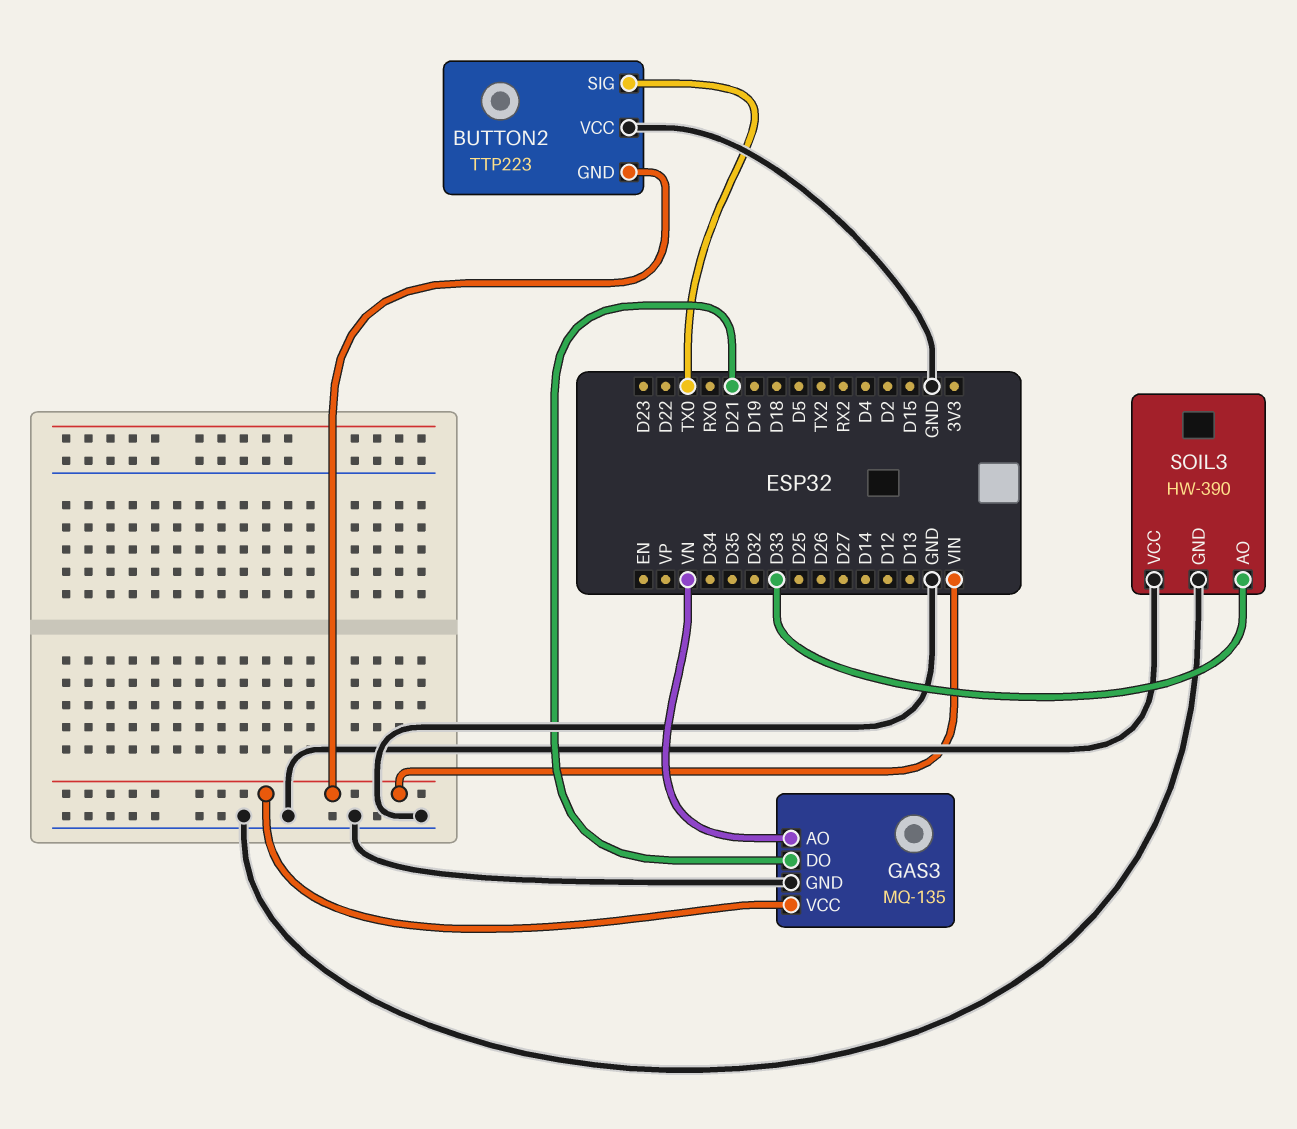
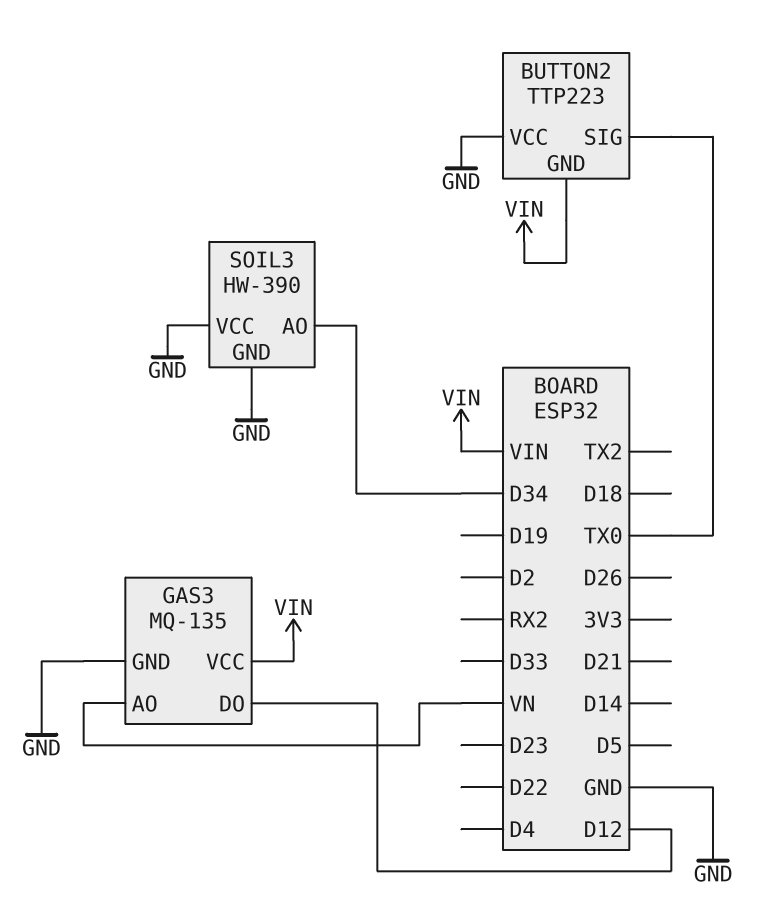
GAS3 pin DO: D21 -> D12
SOIL3 pin AO: D33 -> D34

